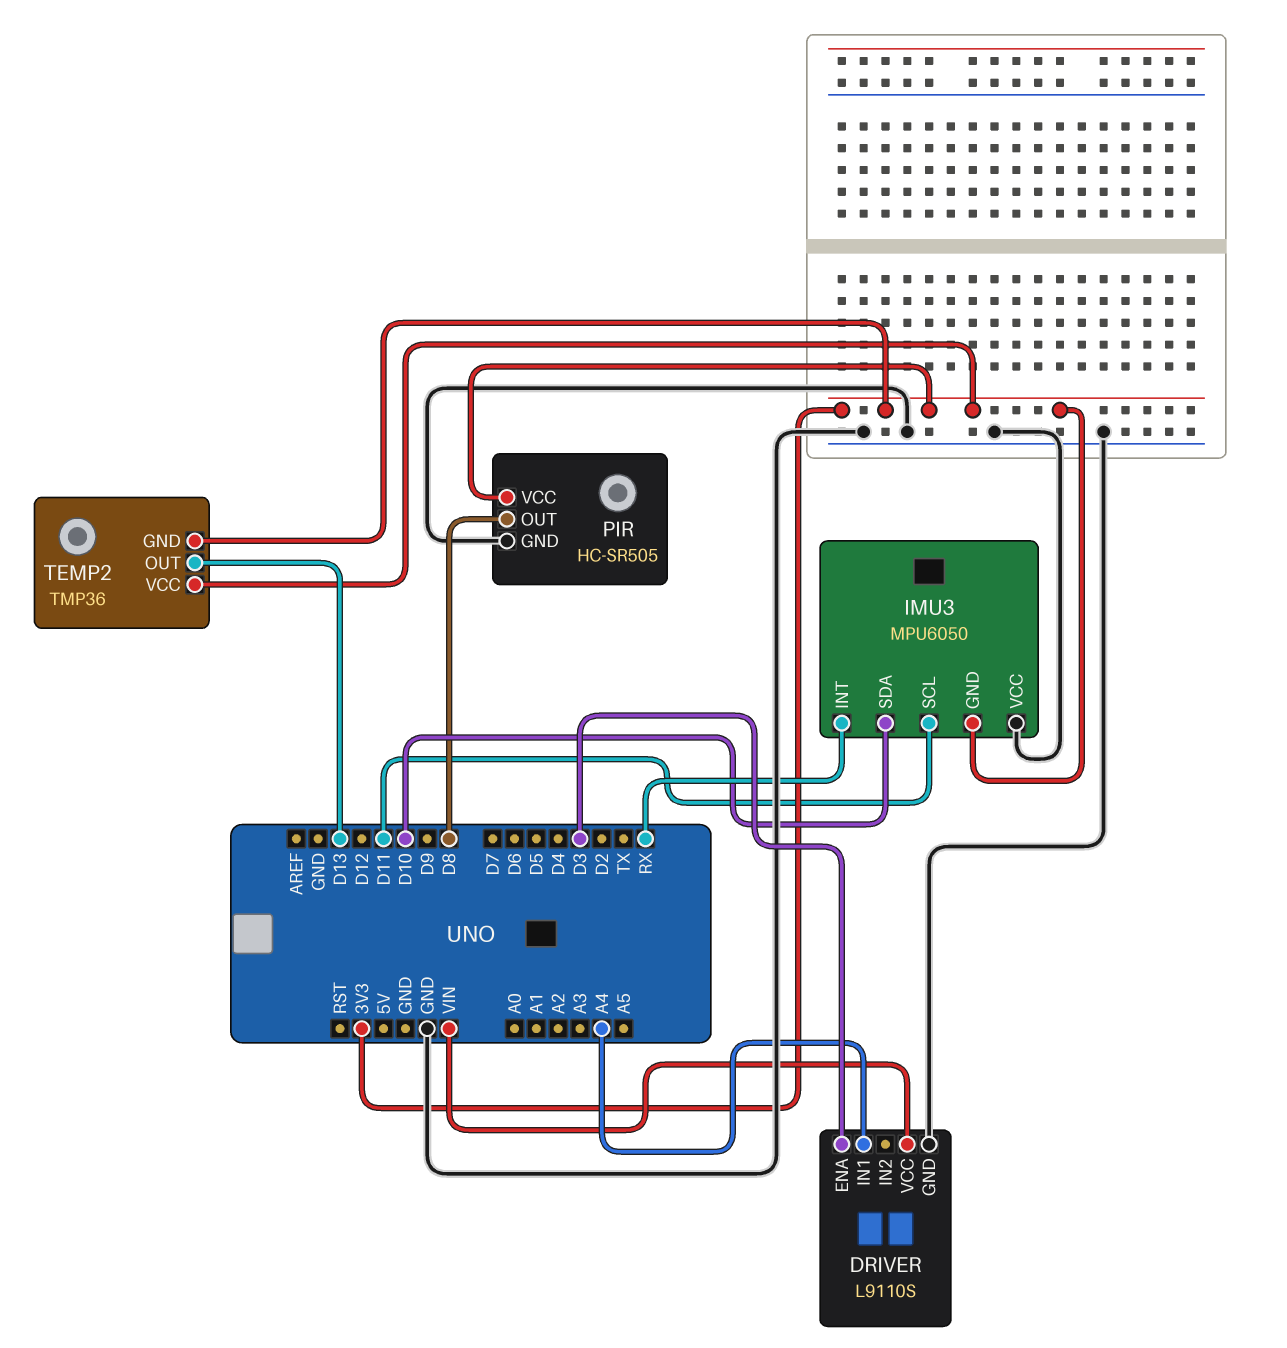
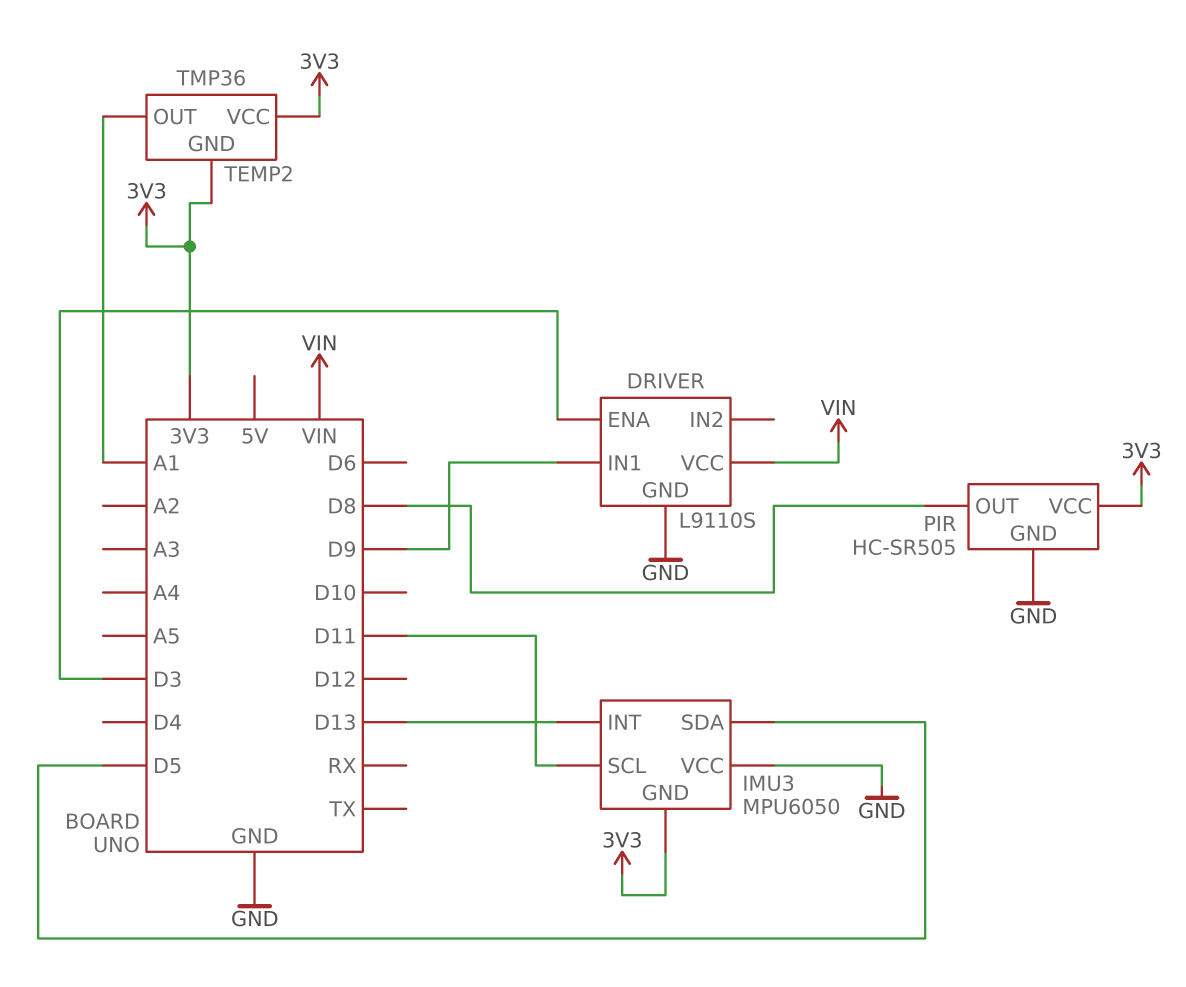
DRIVER pin IN1: A4 -> D9
IMU3 pin INT: RX -> D13
IMU3 pin SDA: D10 -> D5
TEMP2 pin OUT: D13 -> A1

